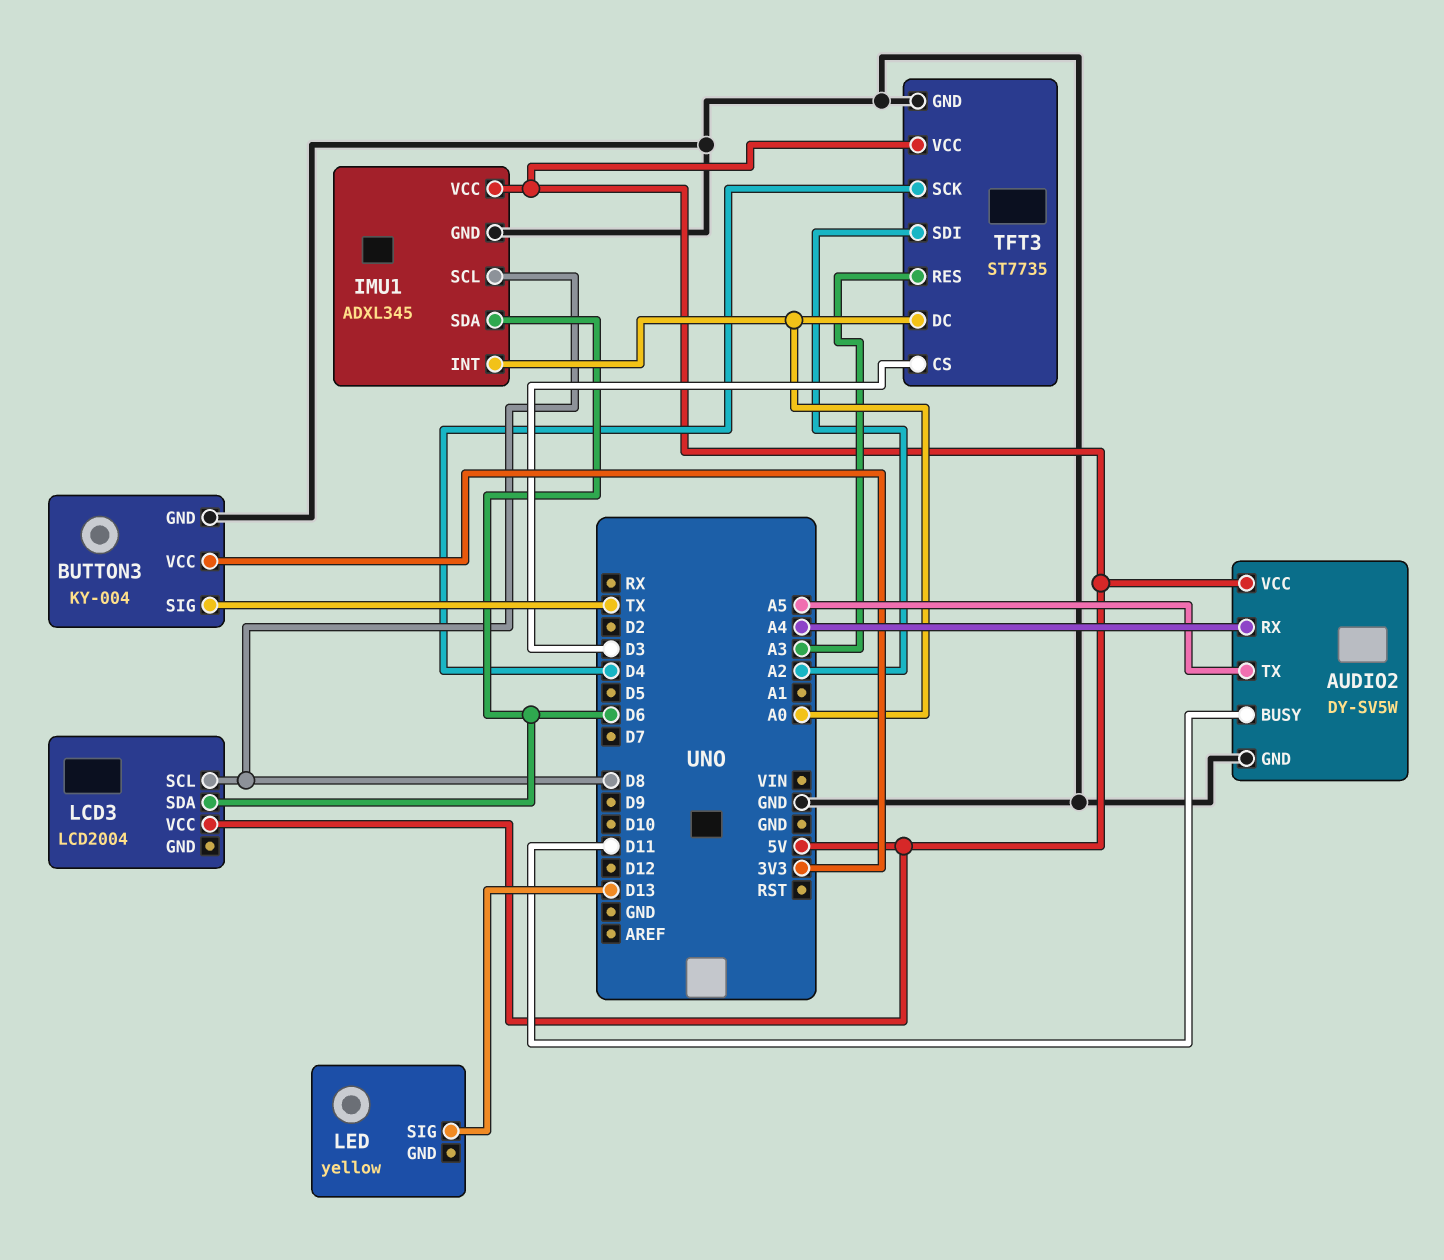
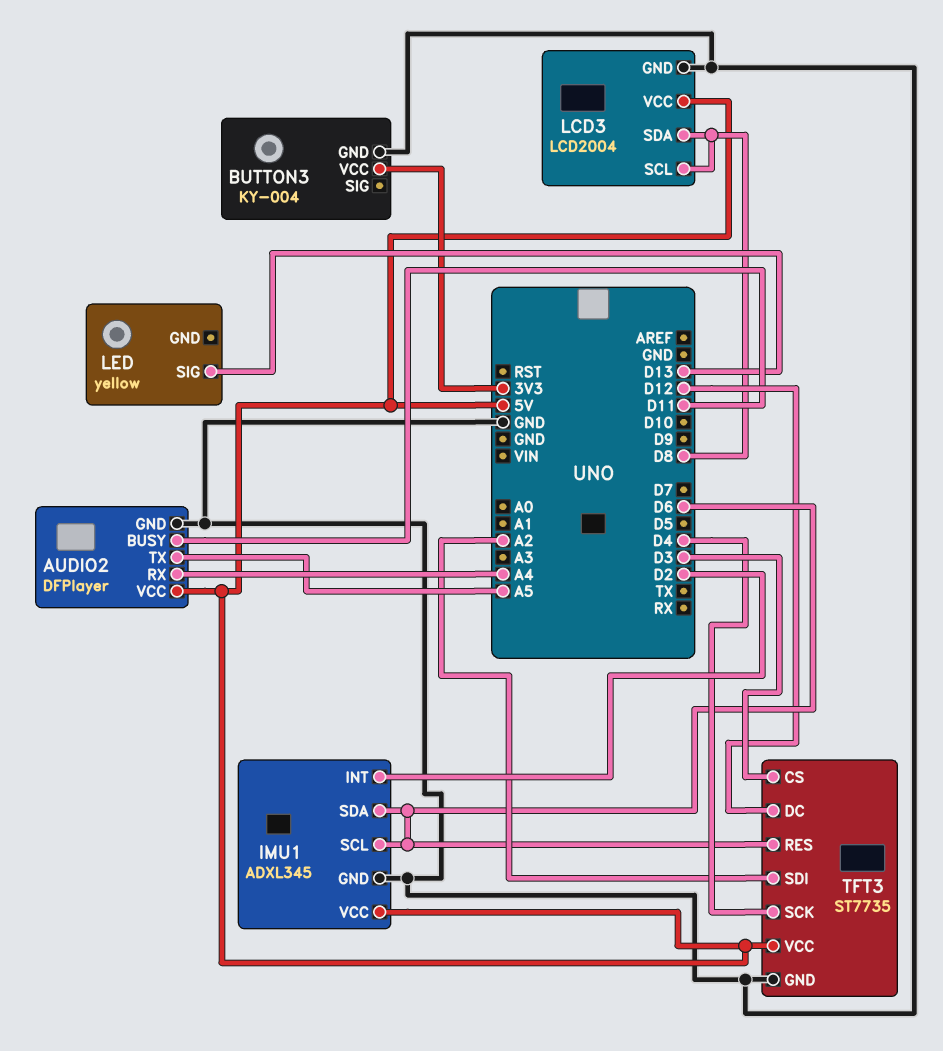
AUDIO2: DY-SV5W -> DFPlayer
BUTTON3 pin SIG: TX -> none
IMU1 pin INT: A0 -> D2
IMU1 pin SCL: D8 -> D6
LCD3 pin GND: none -> GND
LCD3 pin SDA: D6 -> D8
TFT3 pin DC: A0 -> D12
TFT3 pin RES: A3 -> D6

